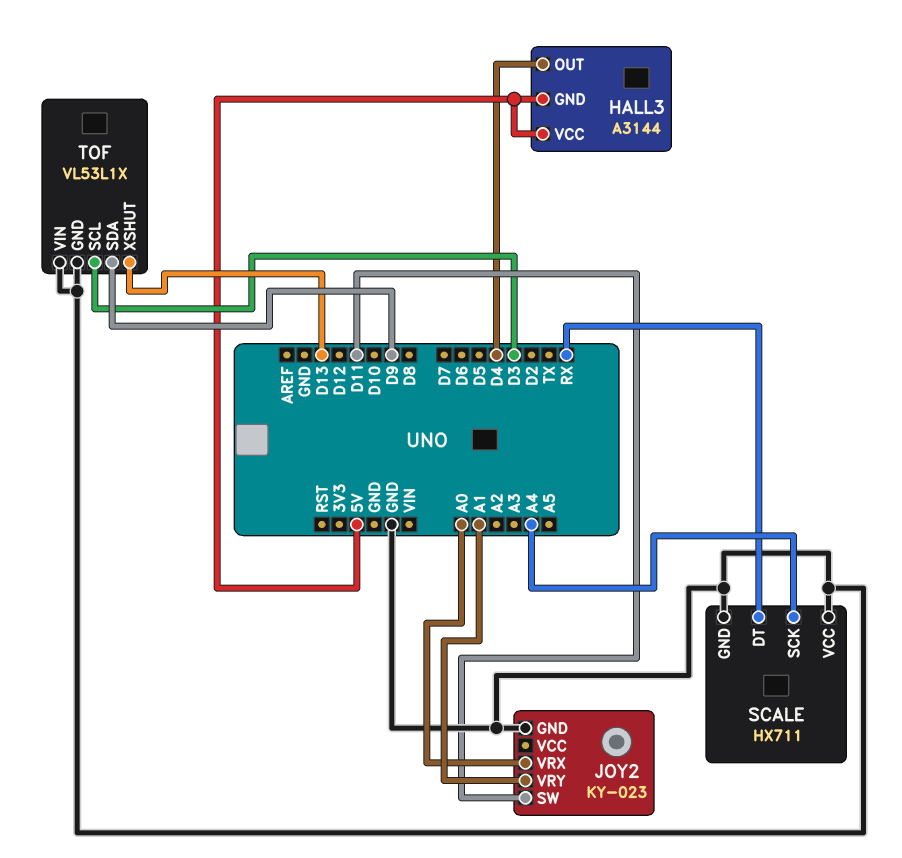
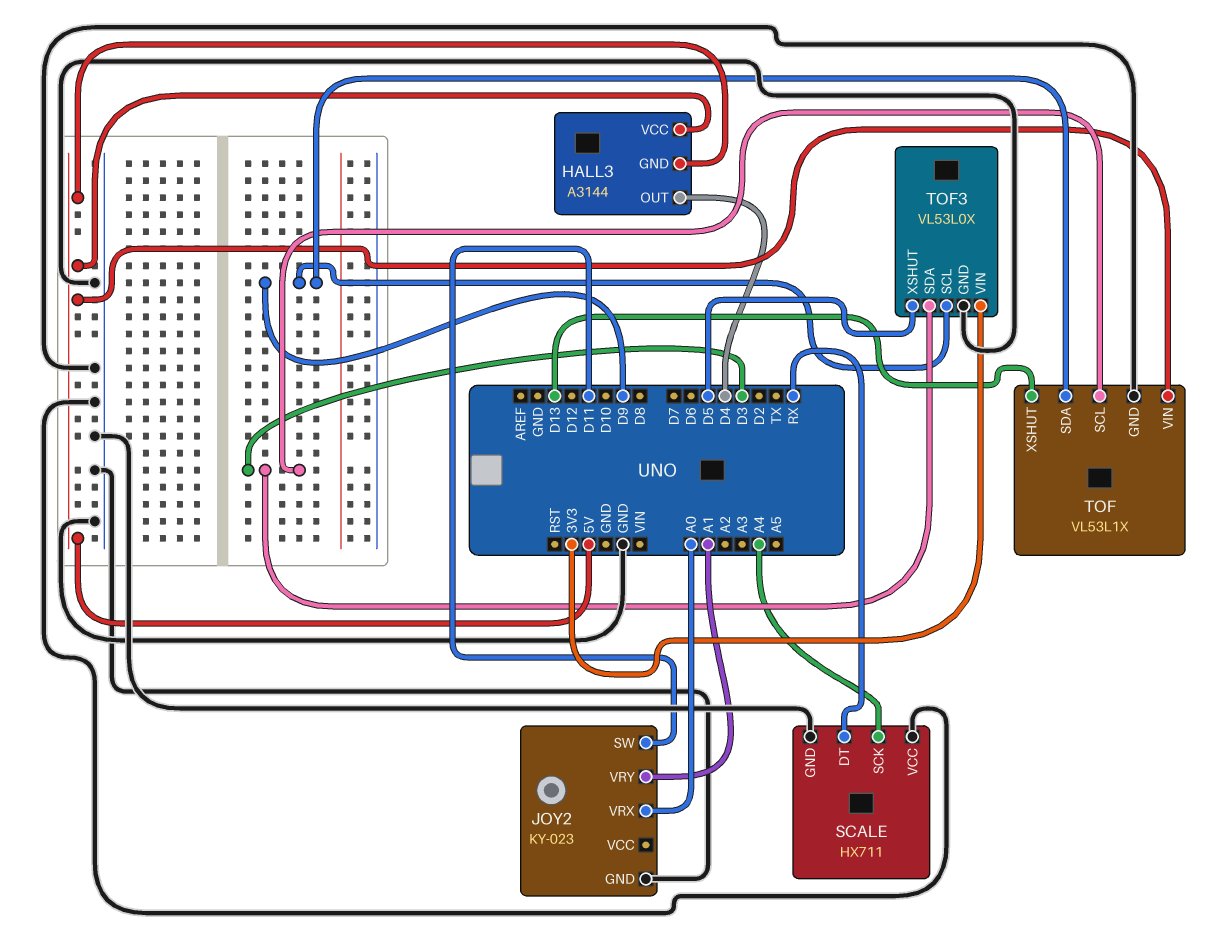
TOF pin VIN: GND -> 5V
TOF3: none -> VL53L0X
TOF3 pin GND: none -> GND
TOF3 pin SCL: none -> D9
TOF3 pin SDA: none -> D3
TOF3 pin VIN: none -> 3V3
TOF3 pin XSHUT: none -> D5

